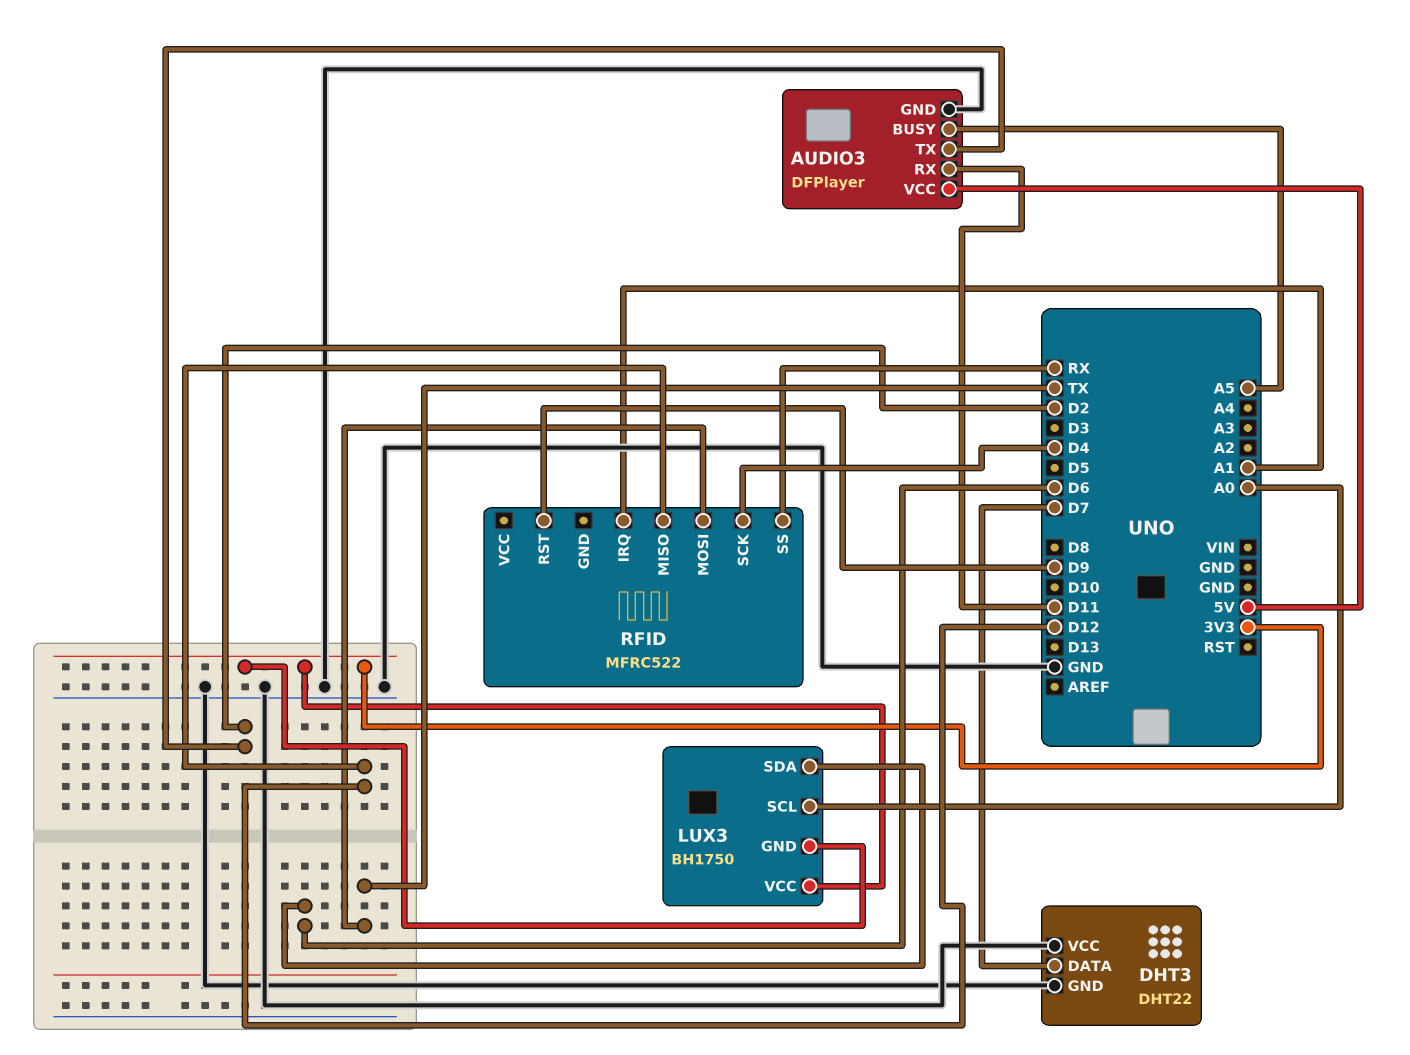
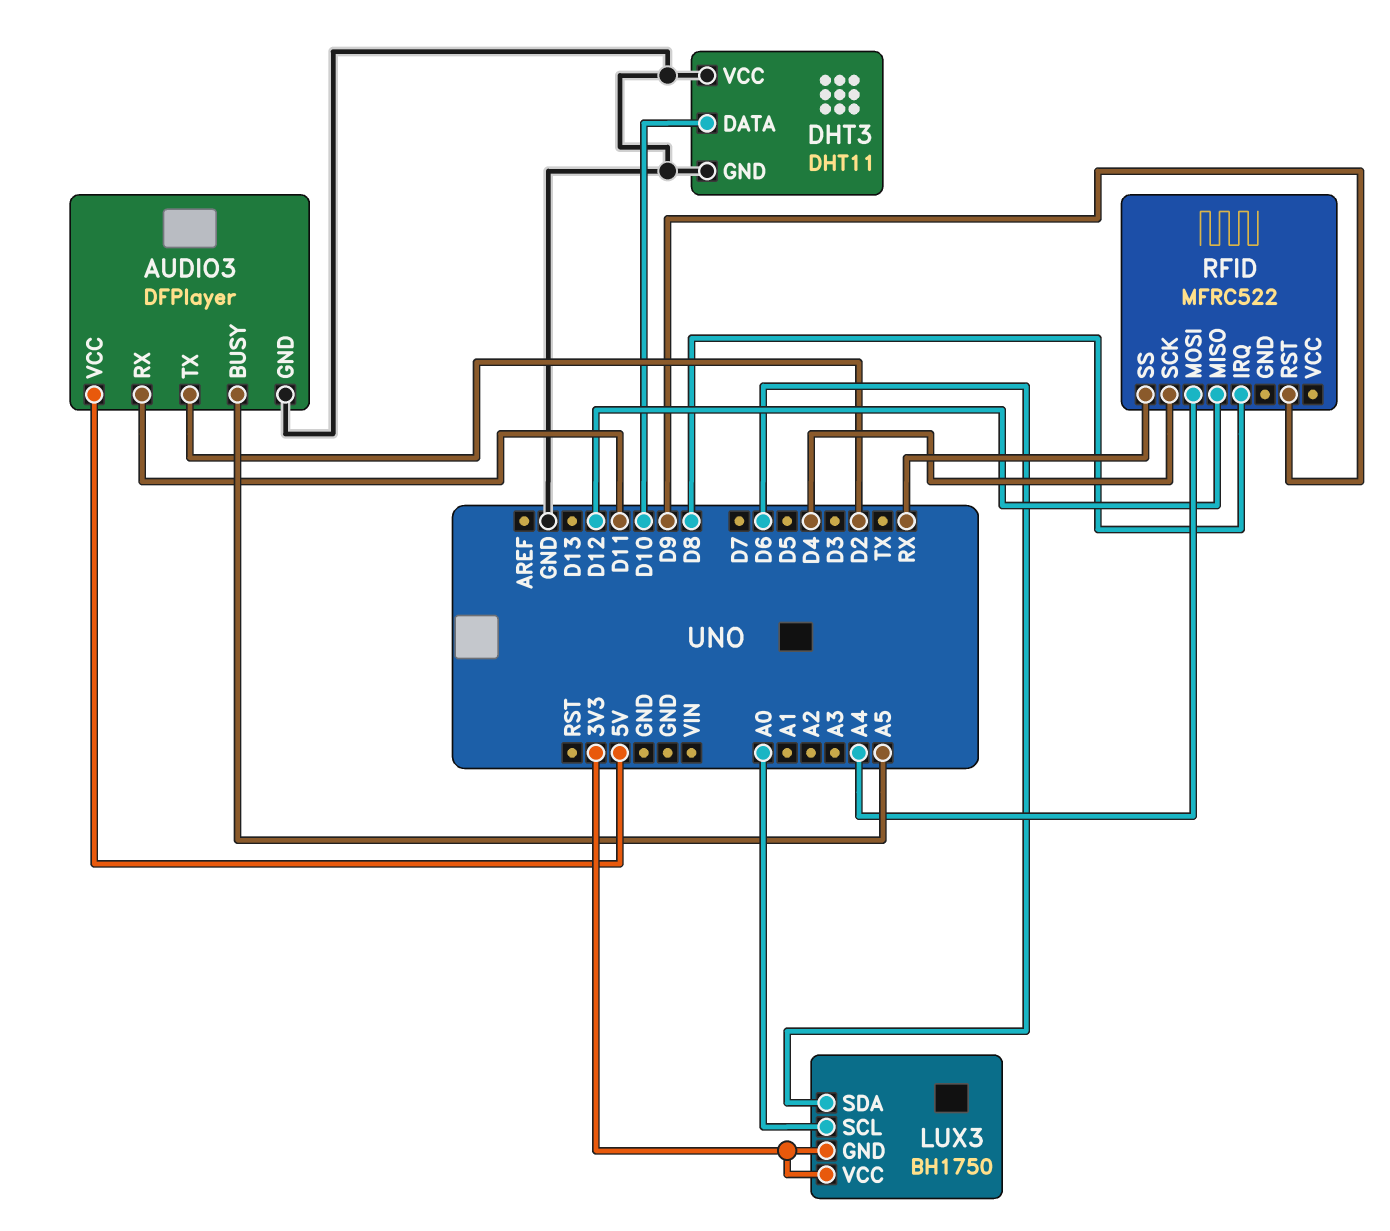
DHT3: DHT22 -> DHT11
DHT3 pin DATA: D7 -> D10
RFID pin IRQ: A1 -> D8
RFID pin MOSI: TX -> A4

